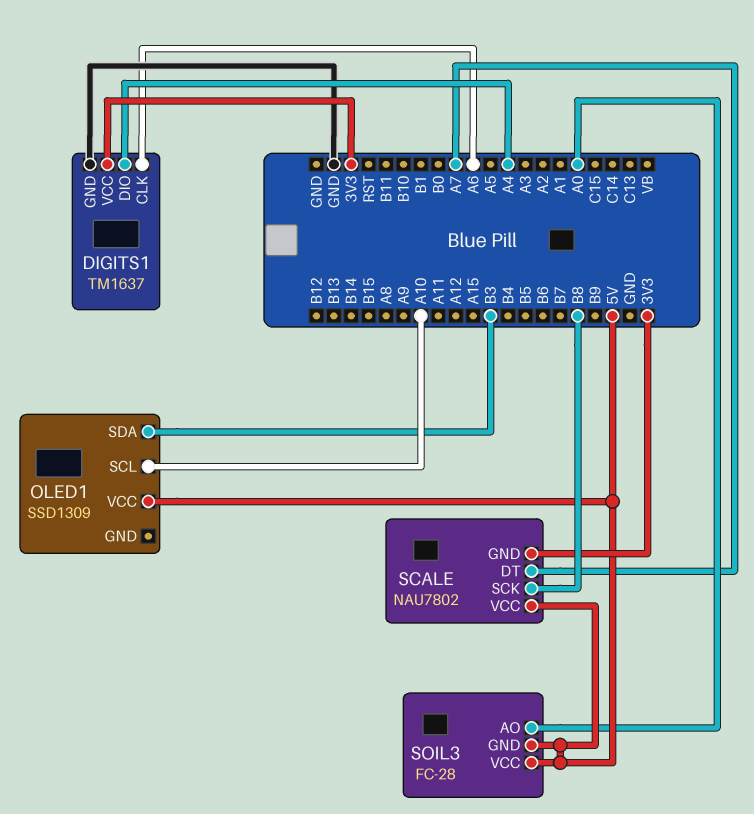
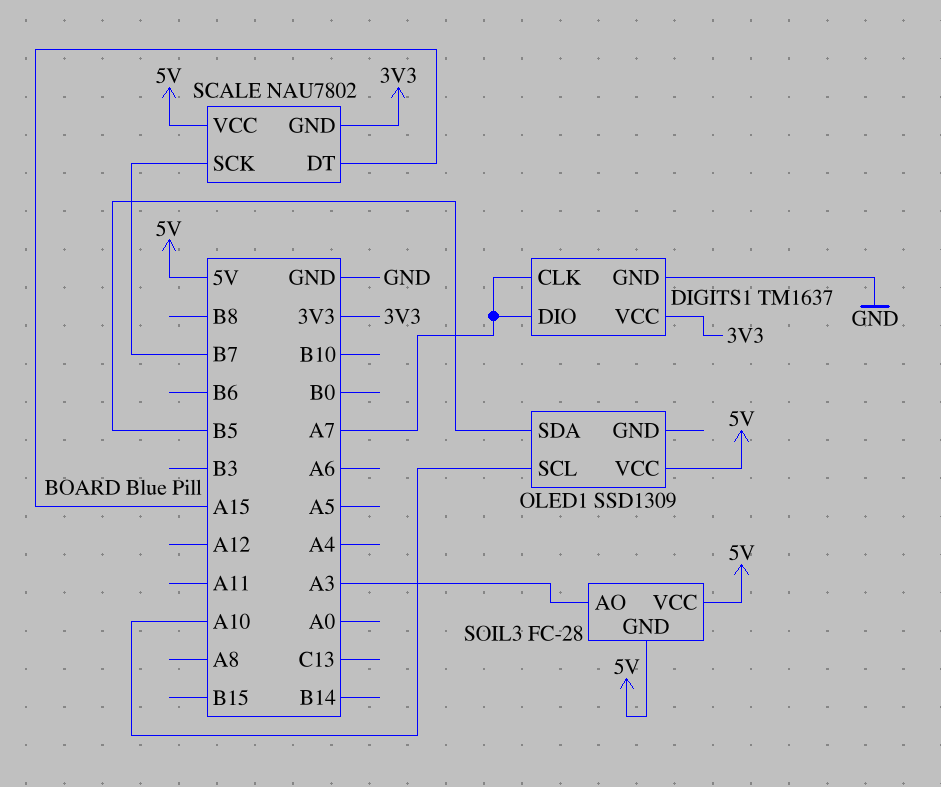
DIGITS1 pin CLK: A6 -> A7
DIGITS1 pin DIO: A4 -> A7
OLED1 pin SDA: B3 -> B5
SCALE pin DT: A7 -> A15
SCALE pin SCK: B8 -> B7
SOIL3 pin AO: A0 -> A3

